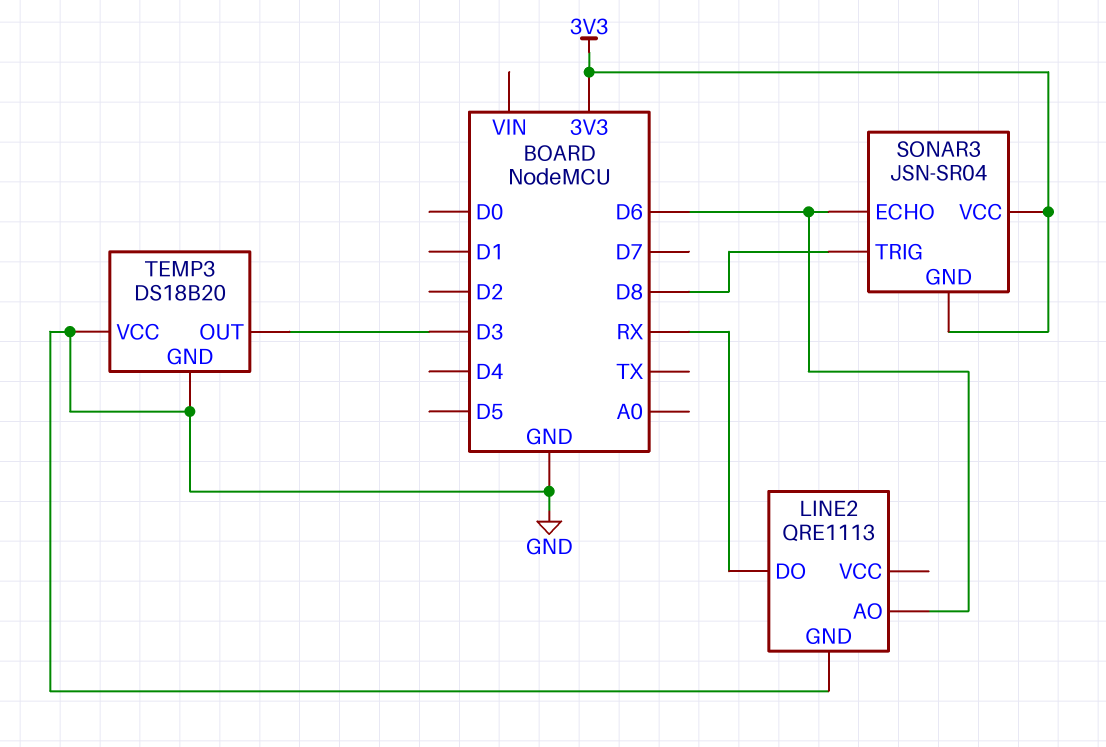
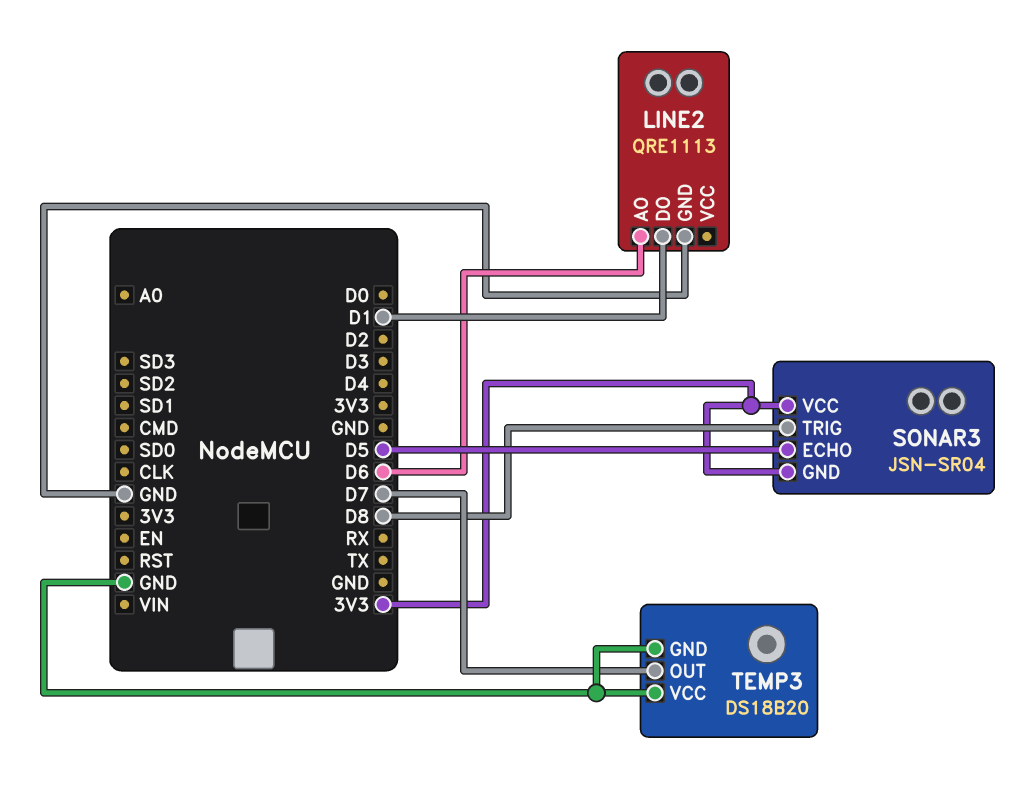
LINE2 pin DO: RX -> D1
SONAR3 pin ECHO: D6 -> D5
TEMP3 pin OUT: D3 -> D7

